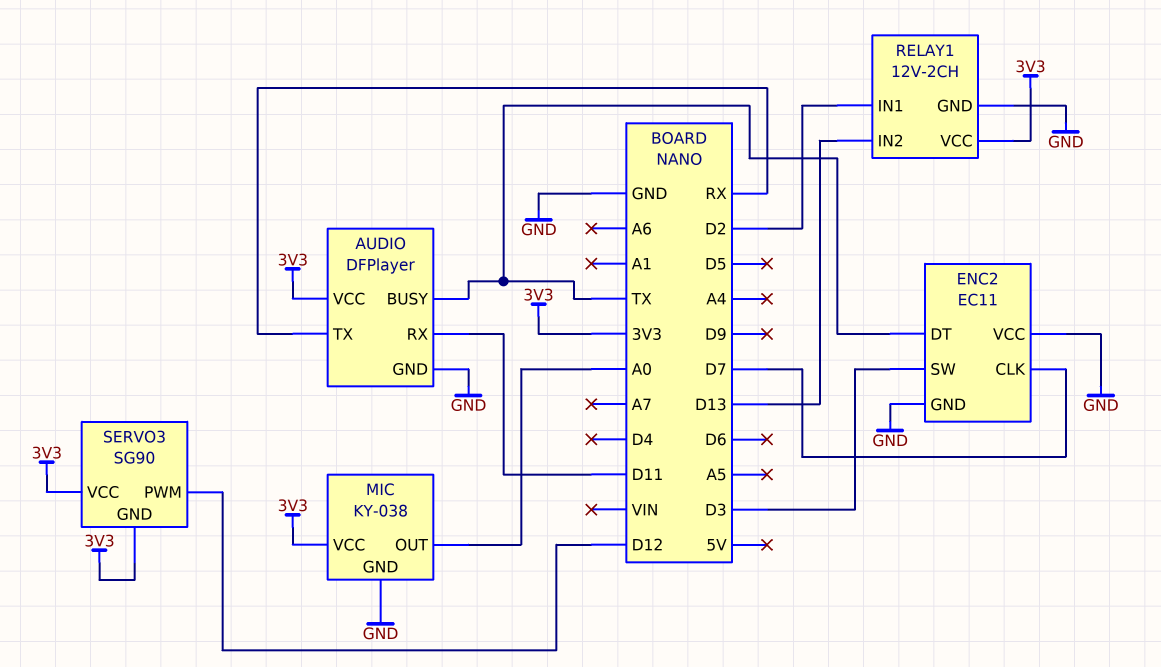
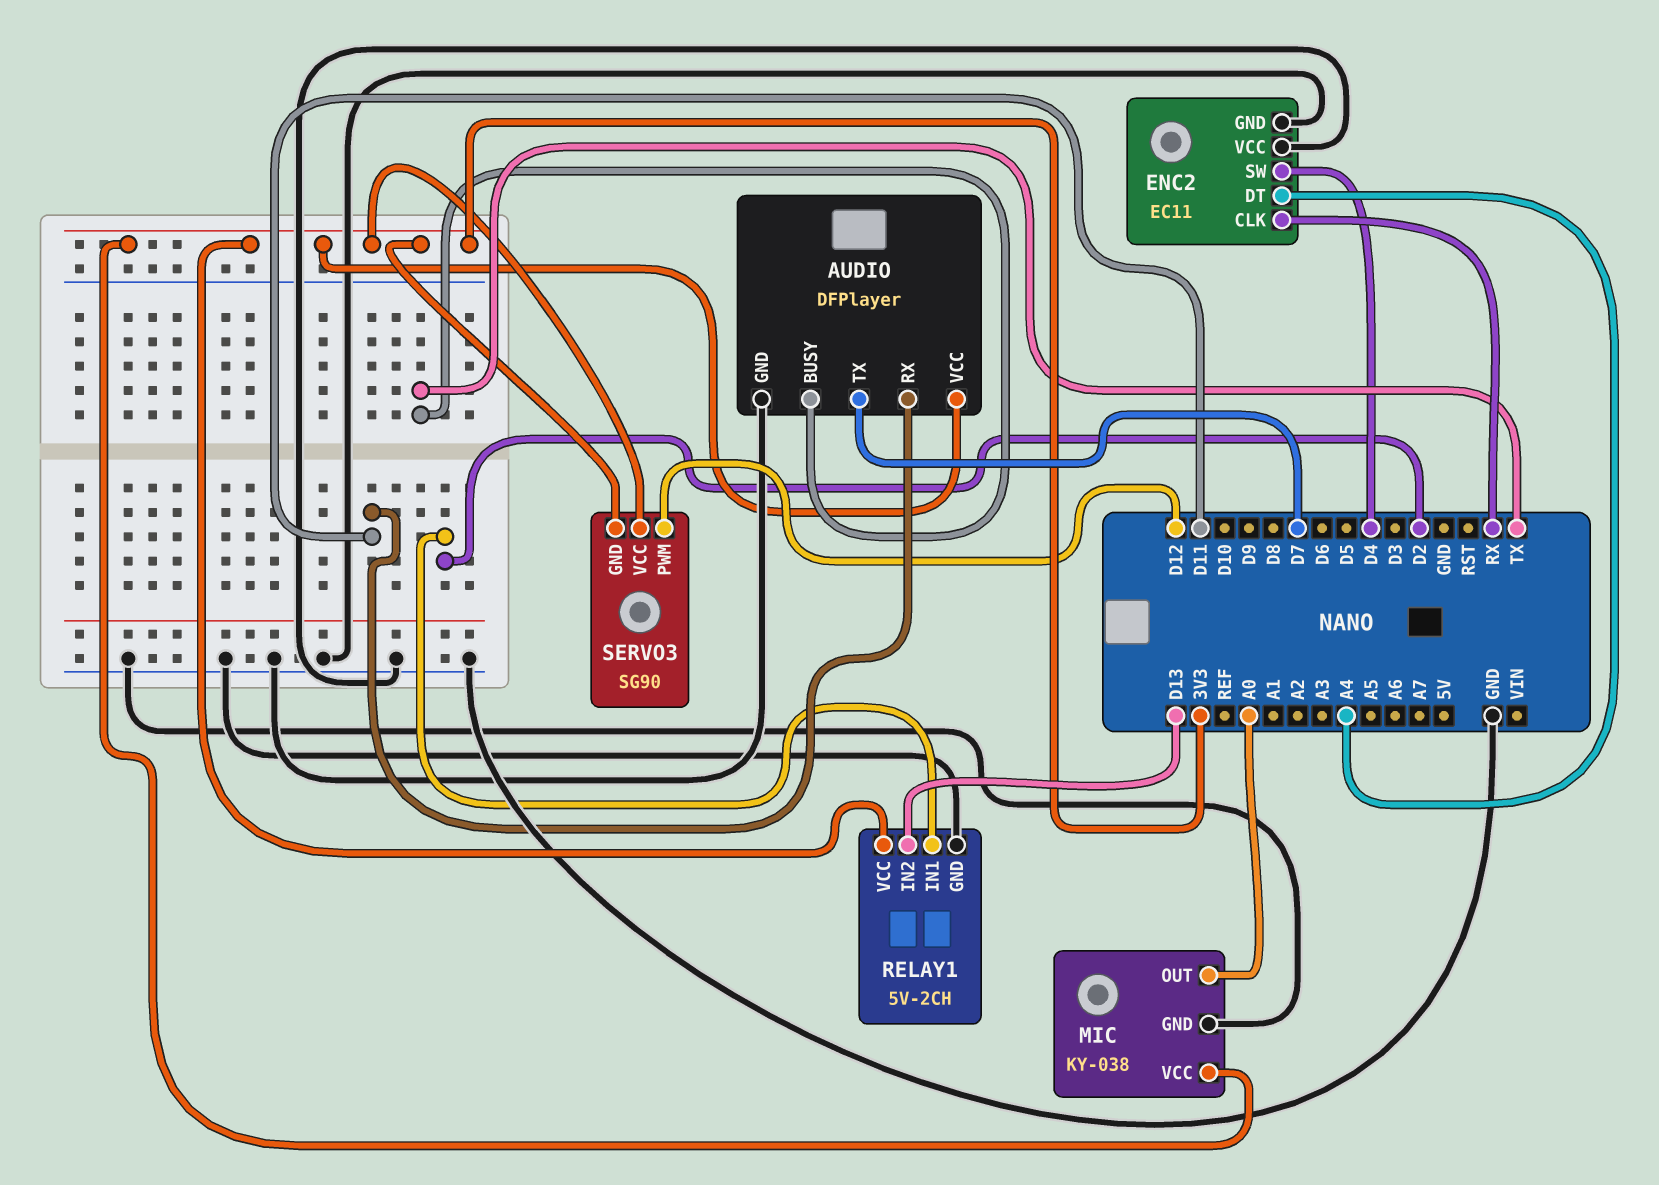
AUDIO pin TX: RX -> D7
ENC2 pin CLK: D7 -> RX
ENC2 pin DT: TX -> A4
ENC2 pin SW: D3 -> D4
RELAY1: 12V-2CH -> 5V-2CH

